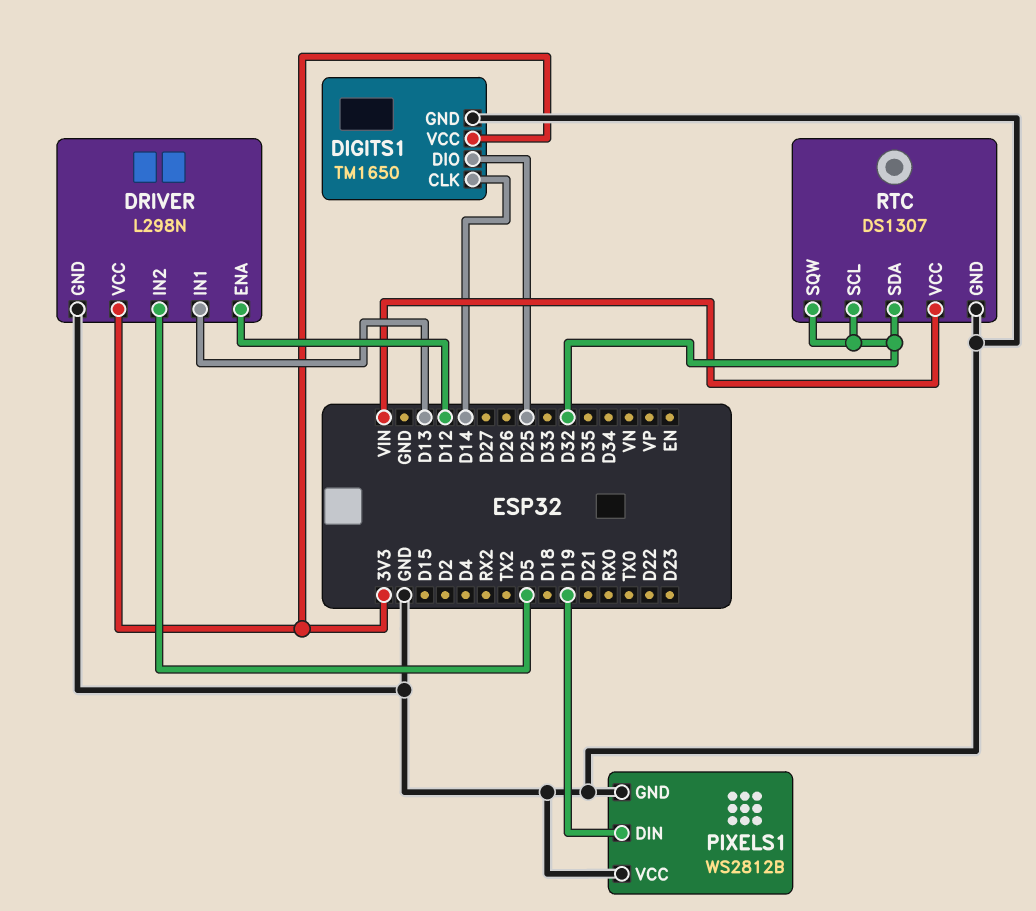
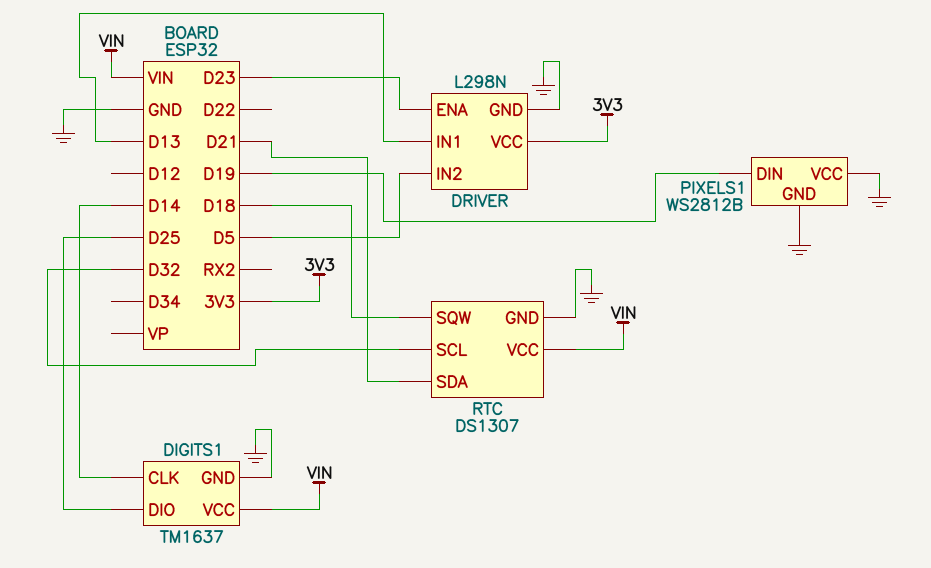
DIGITS1: TM1650 -> TM1637
DIGITS1 pin VCC: 3V3 -> VIN
DRIVER pin ENA: D12 -> D23
RTC pin SDA: D32 -> D21
RTC pin SQW: D32 -> D18

